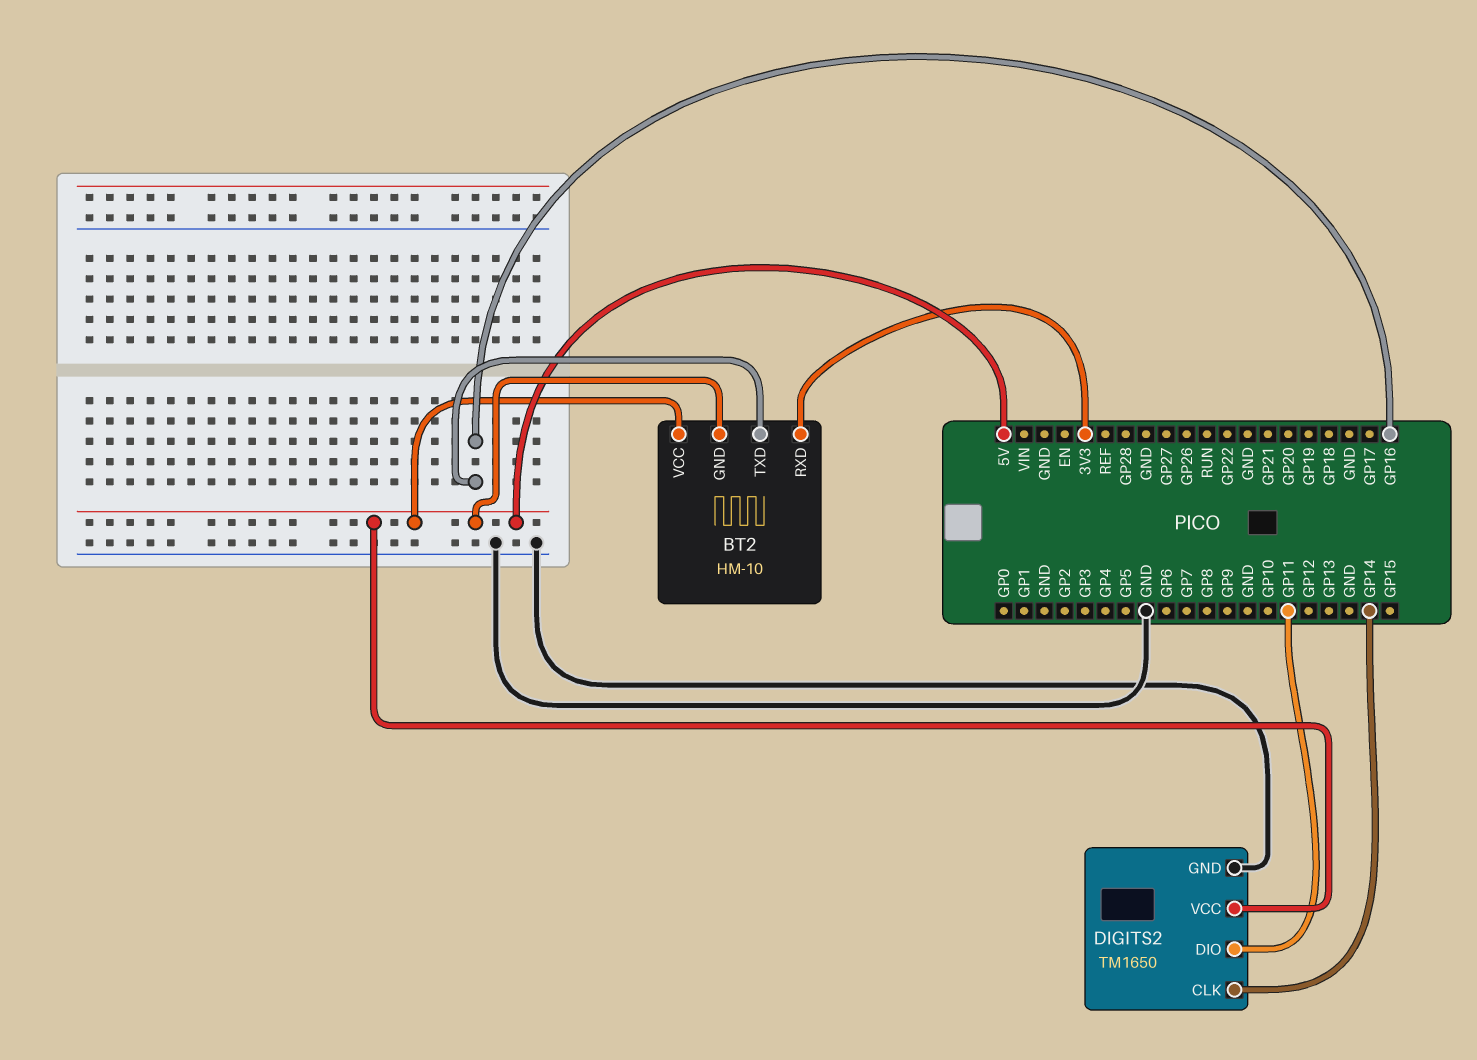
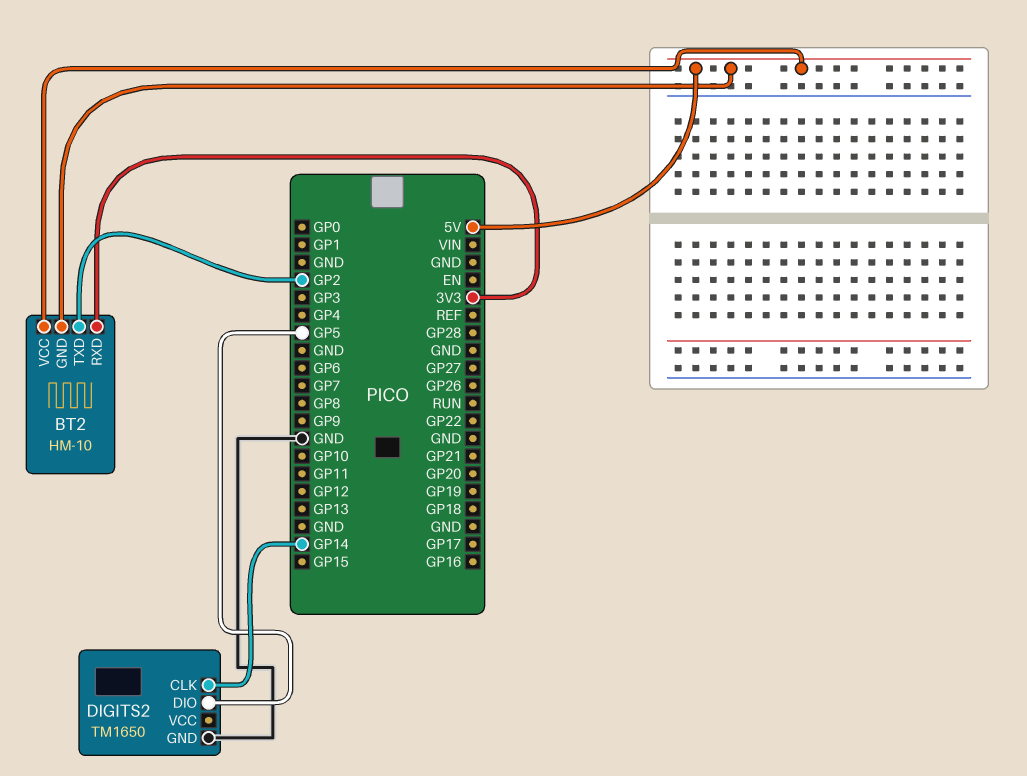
BT2 pin TXD: GP16 -> GP2
DIGITS2 pin DIO: GP11 -> GP5
DIGITS2 pin VCC: 5V -> none

